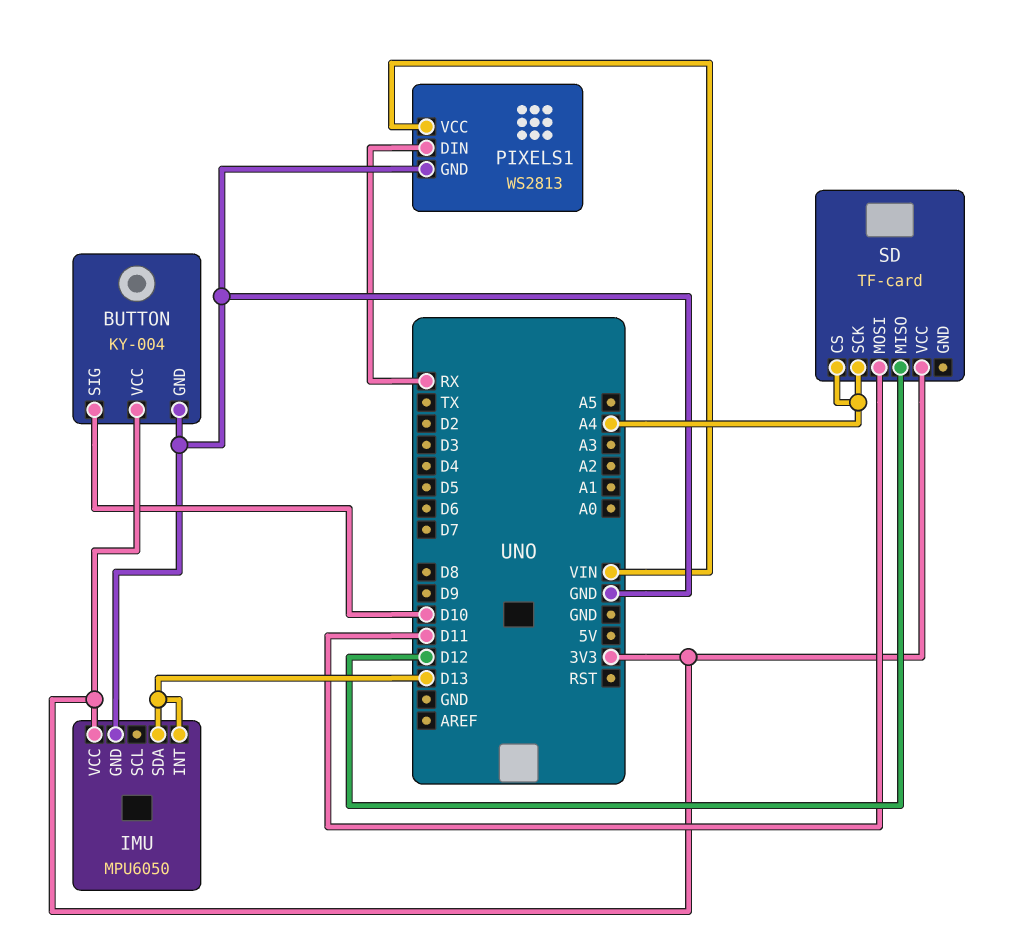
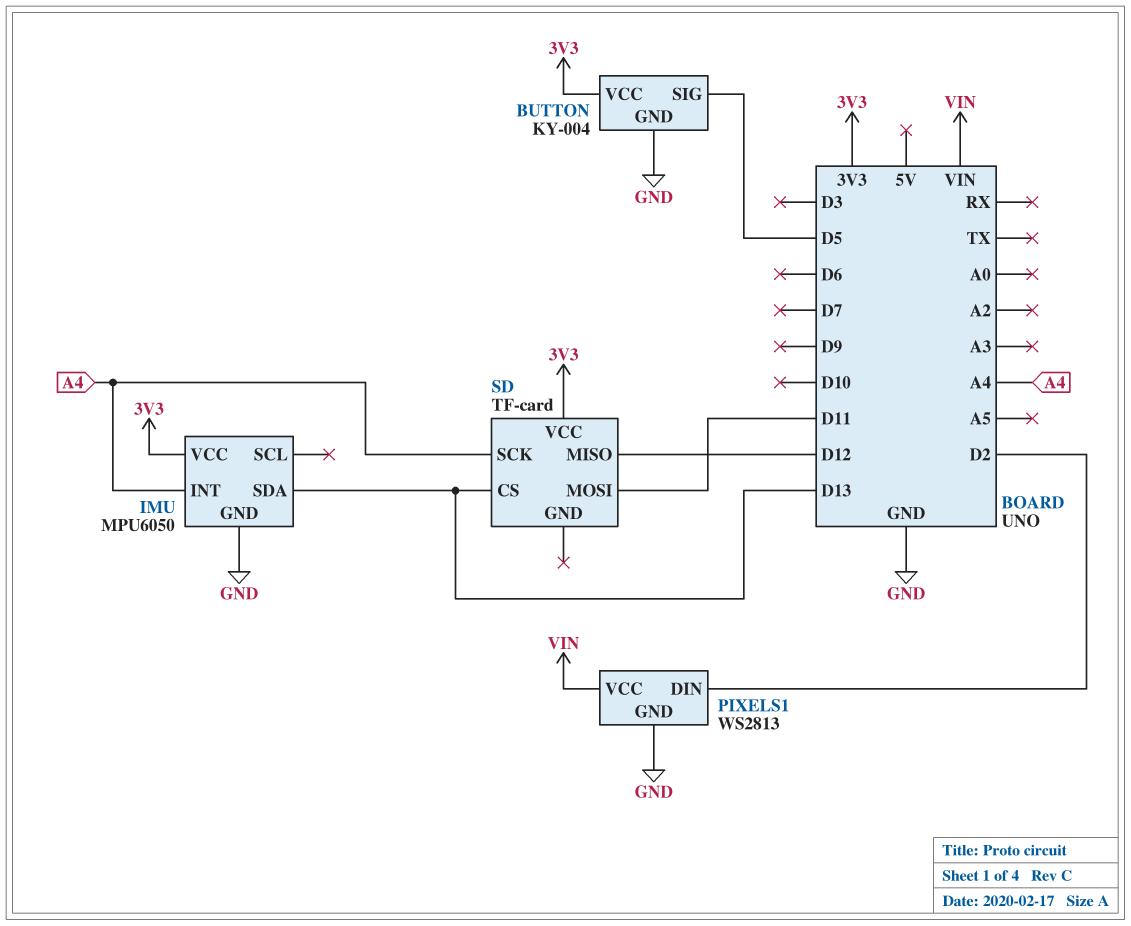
BUTTON pin SIG: D10 -> D5
IMU pin INT: D13 -> A4
PIXELS1 pin DIN: RX -> D2
SD pin CS: A4 -> D13

